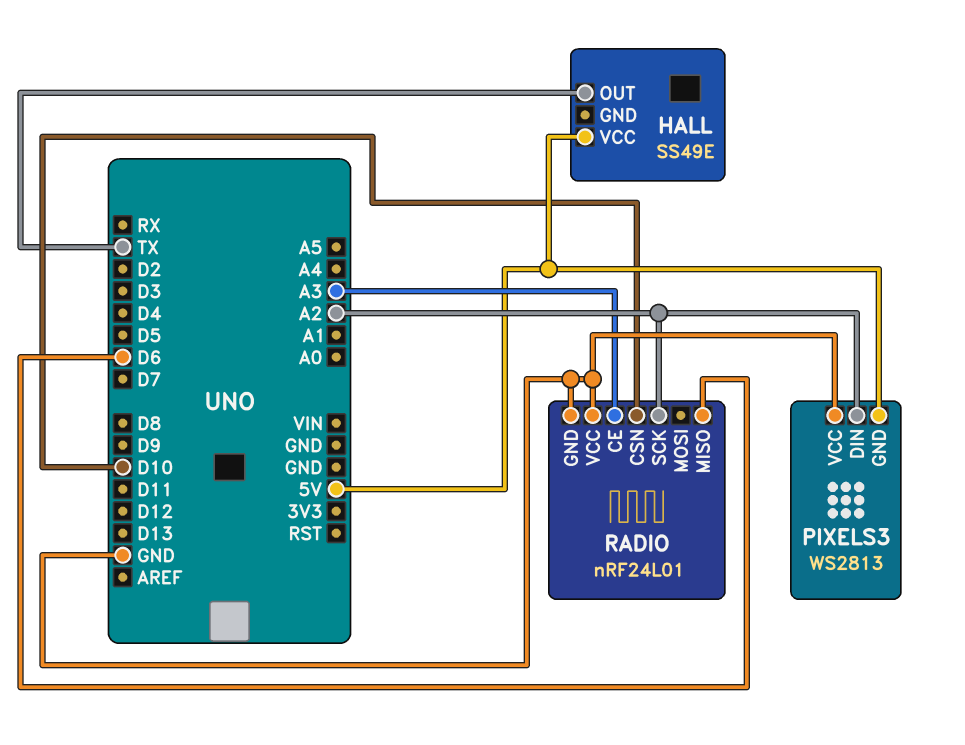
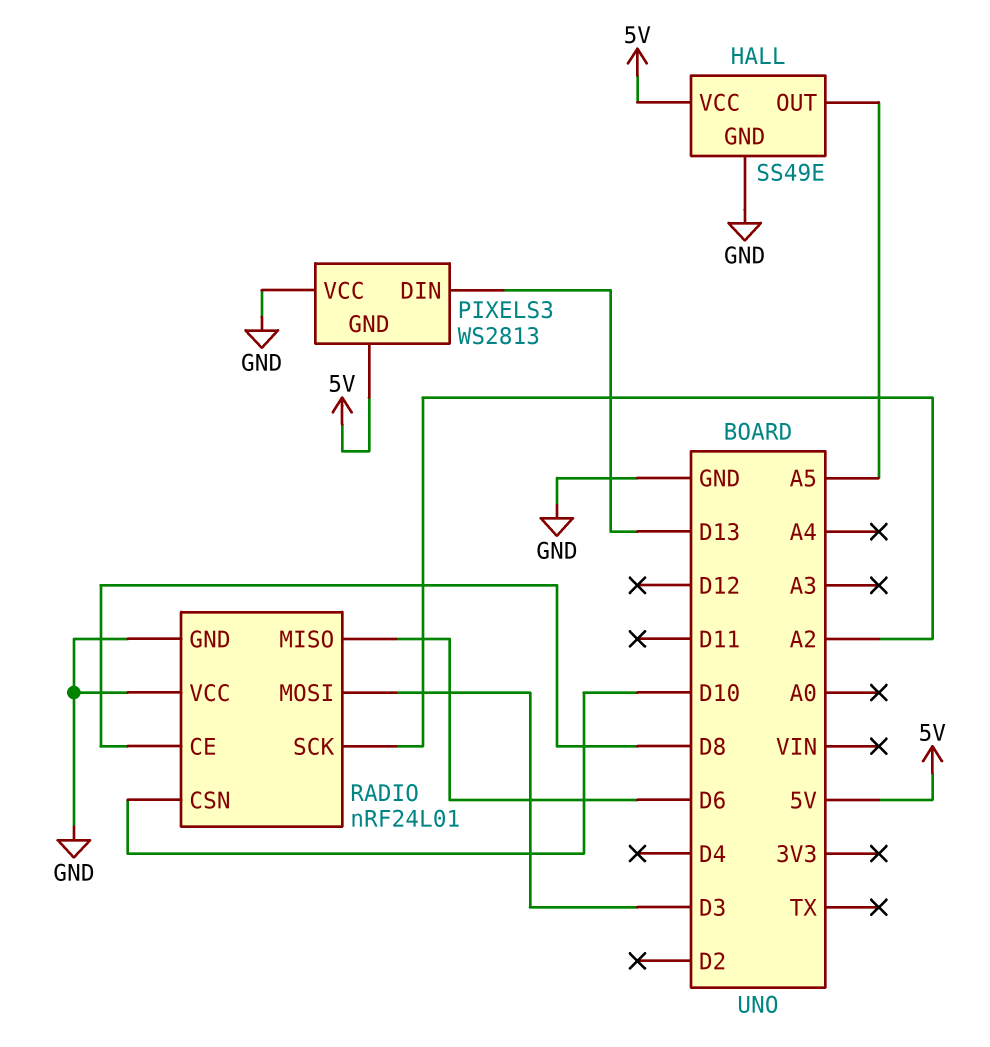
HALL pin GND: none -> GND
HALL pin OUT: TX -> A5
PIXELS3 pin DIN: A2 -> D13
RADIO pin CE: A3 -> D8
RADIO pin MOSI: none -> D3

